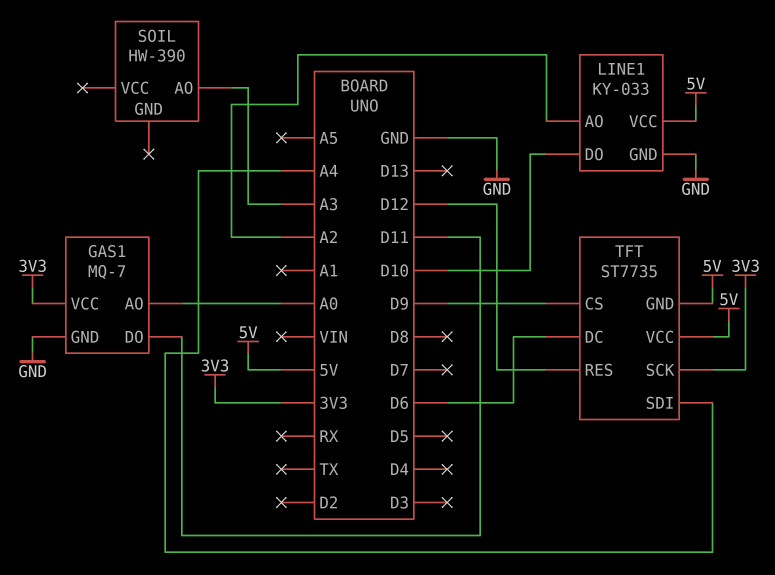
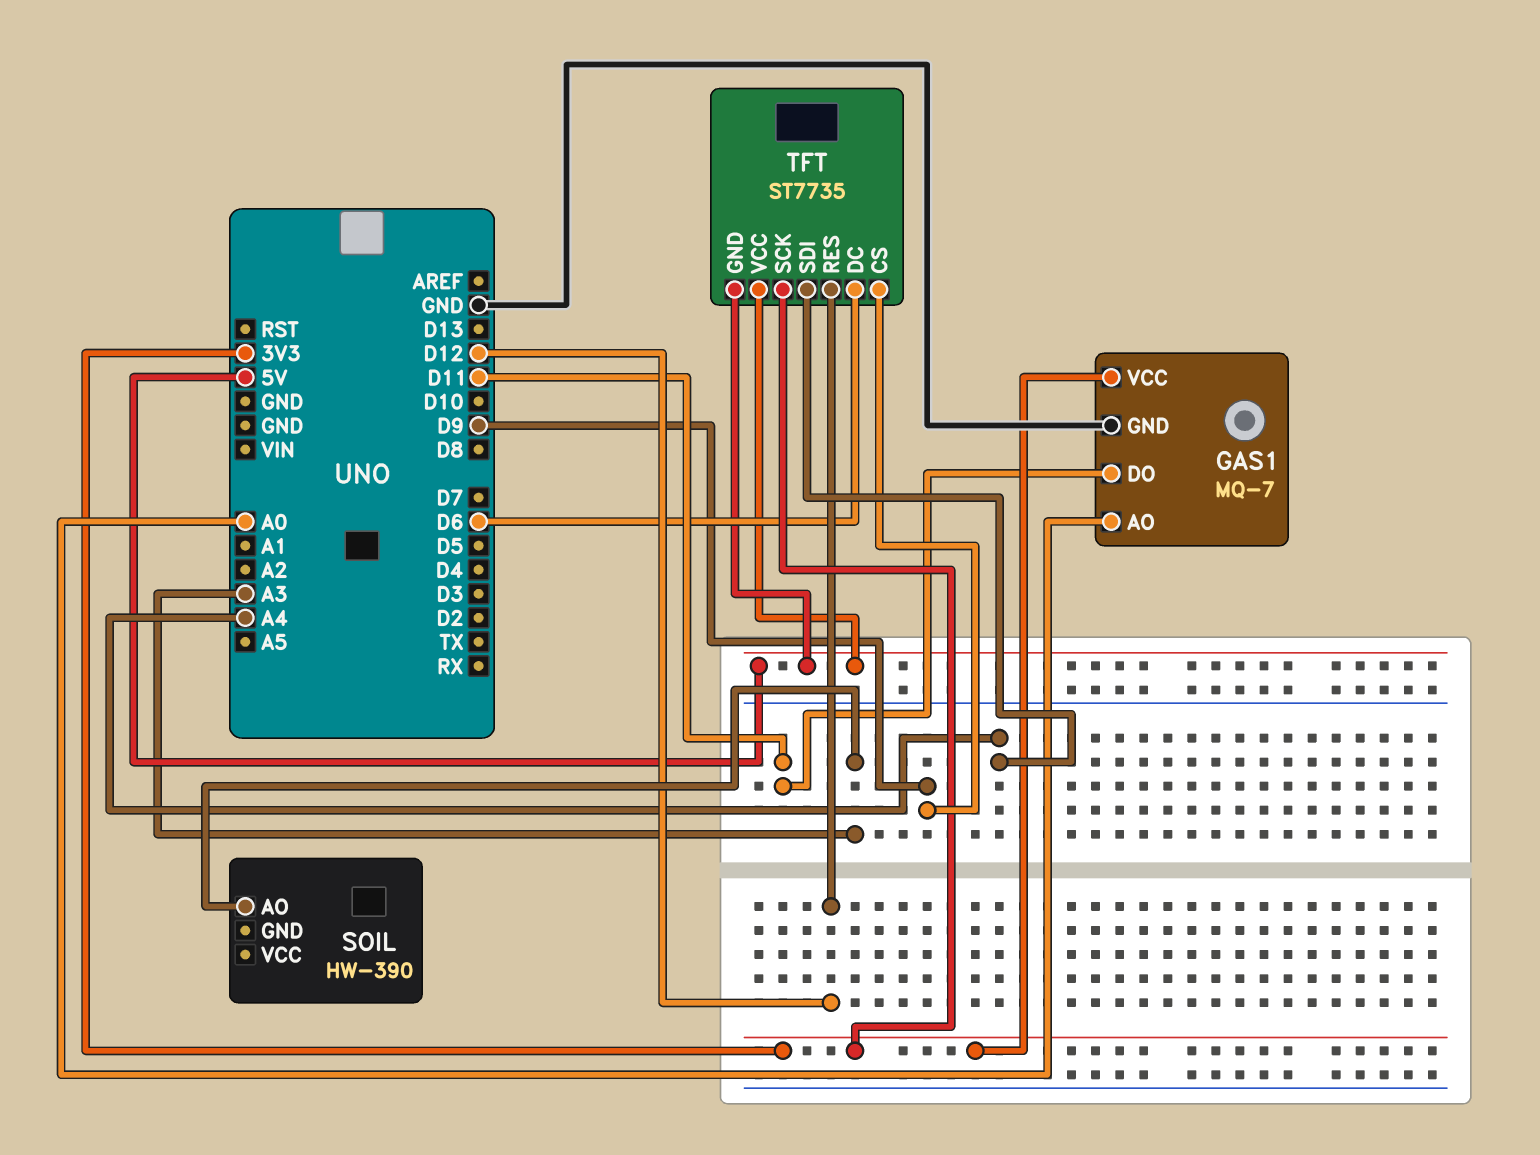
LINE1: KY-033 -> none
LINE1 pin AO: A2 -> none
LINE1 pin DO: D10 -> none
LINE1 pin GND: GND -> none
LINE1 pin VCC: 5V -> none

